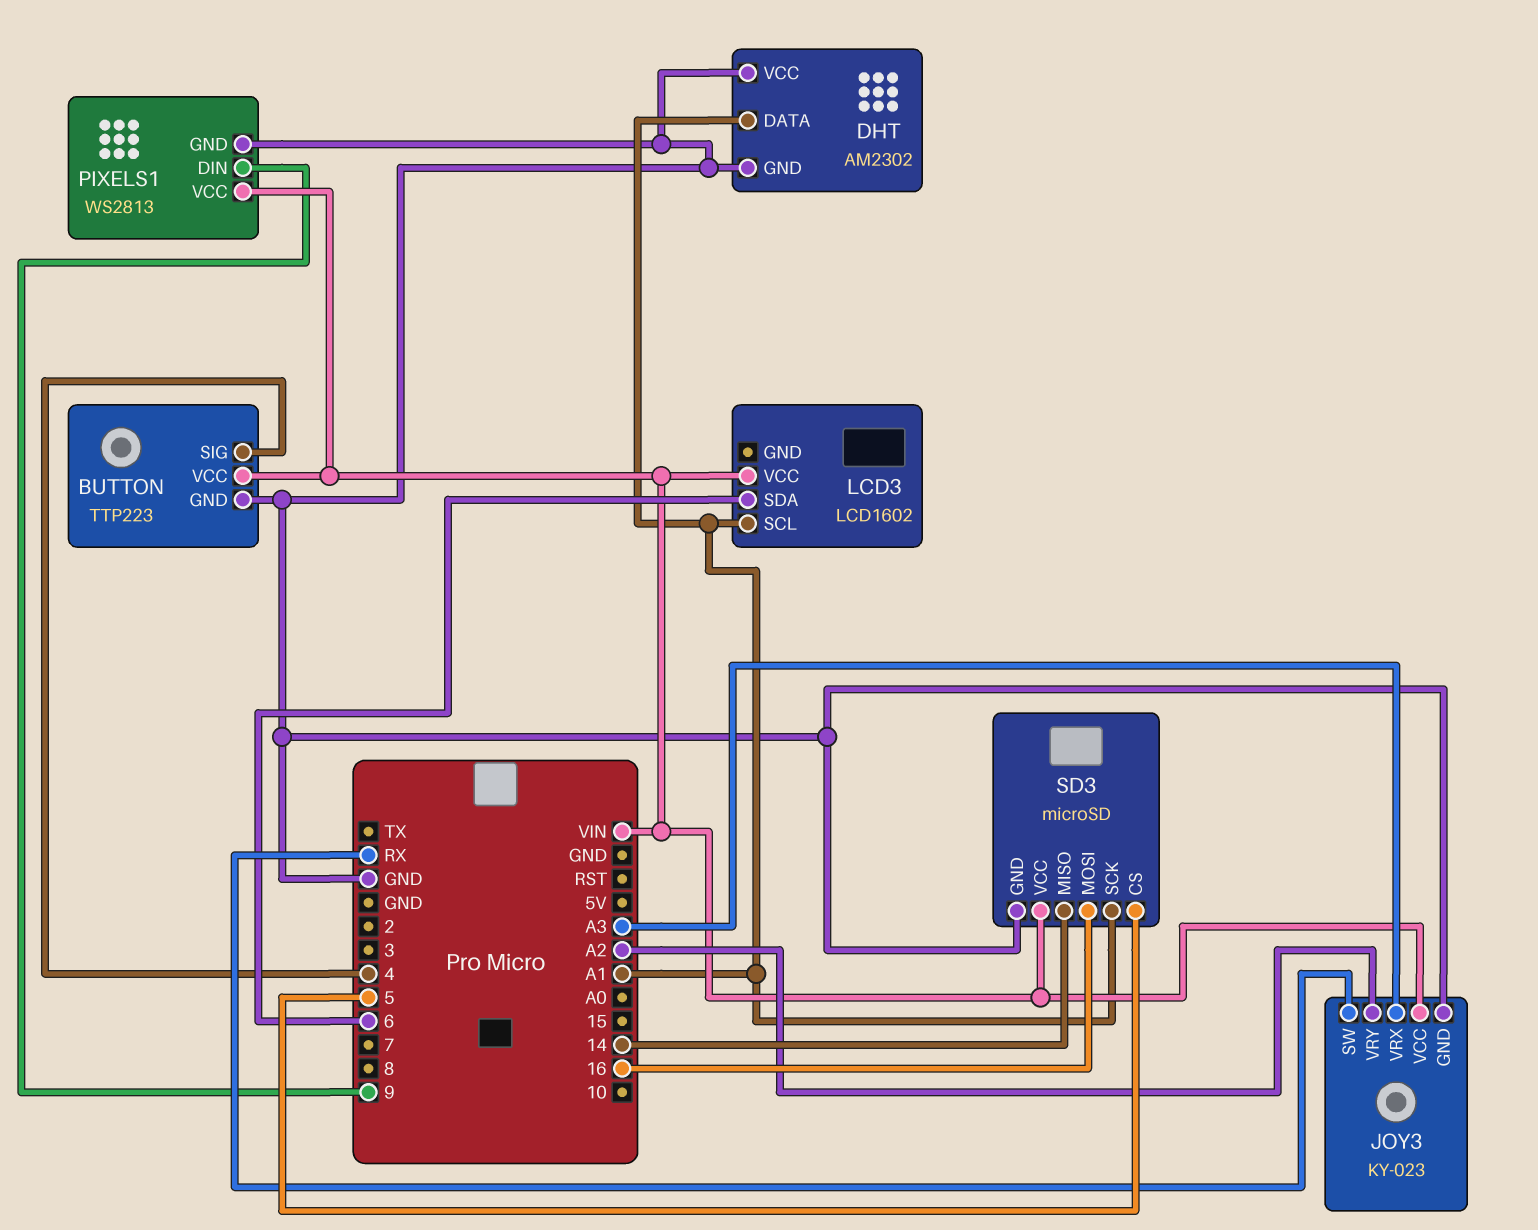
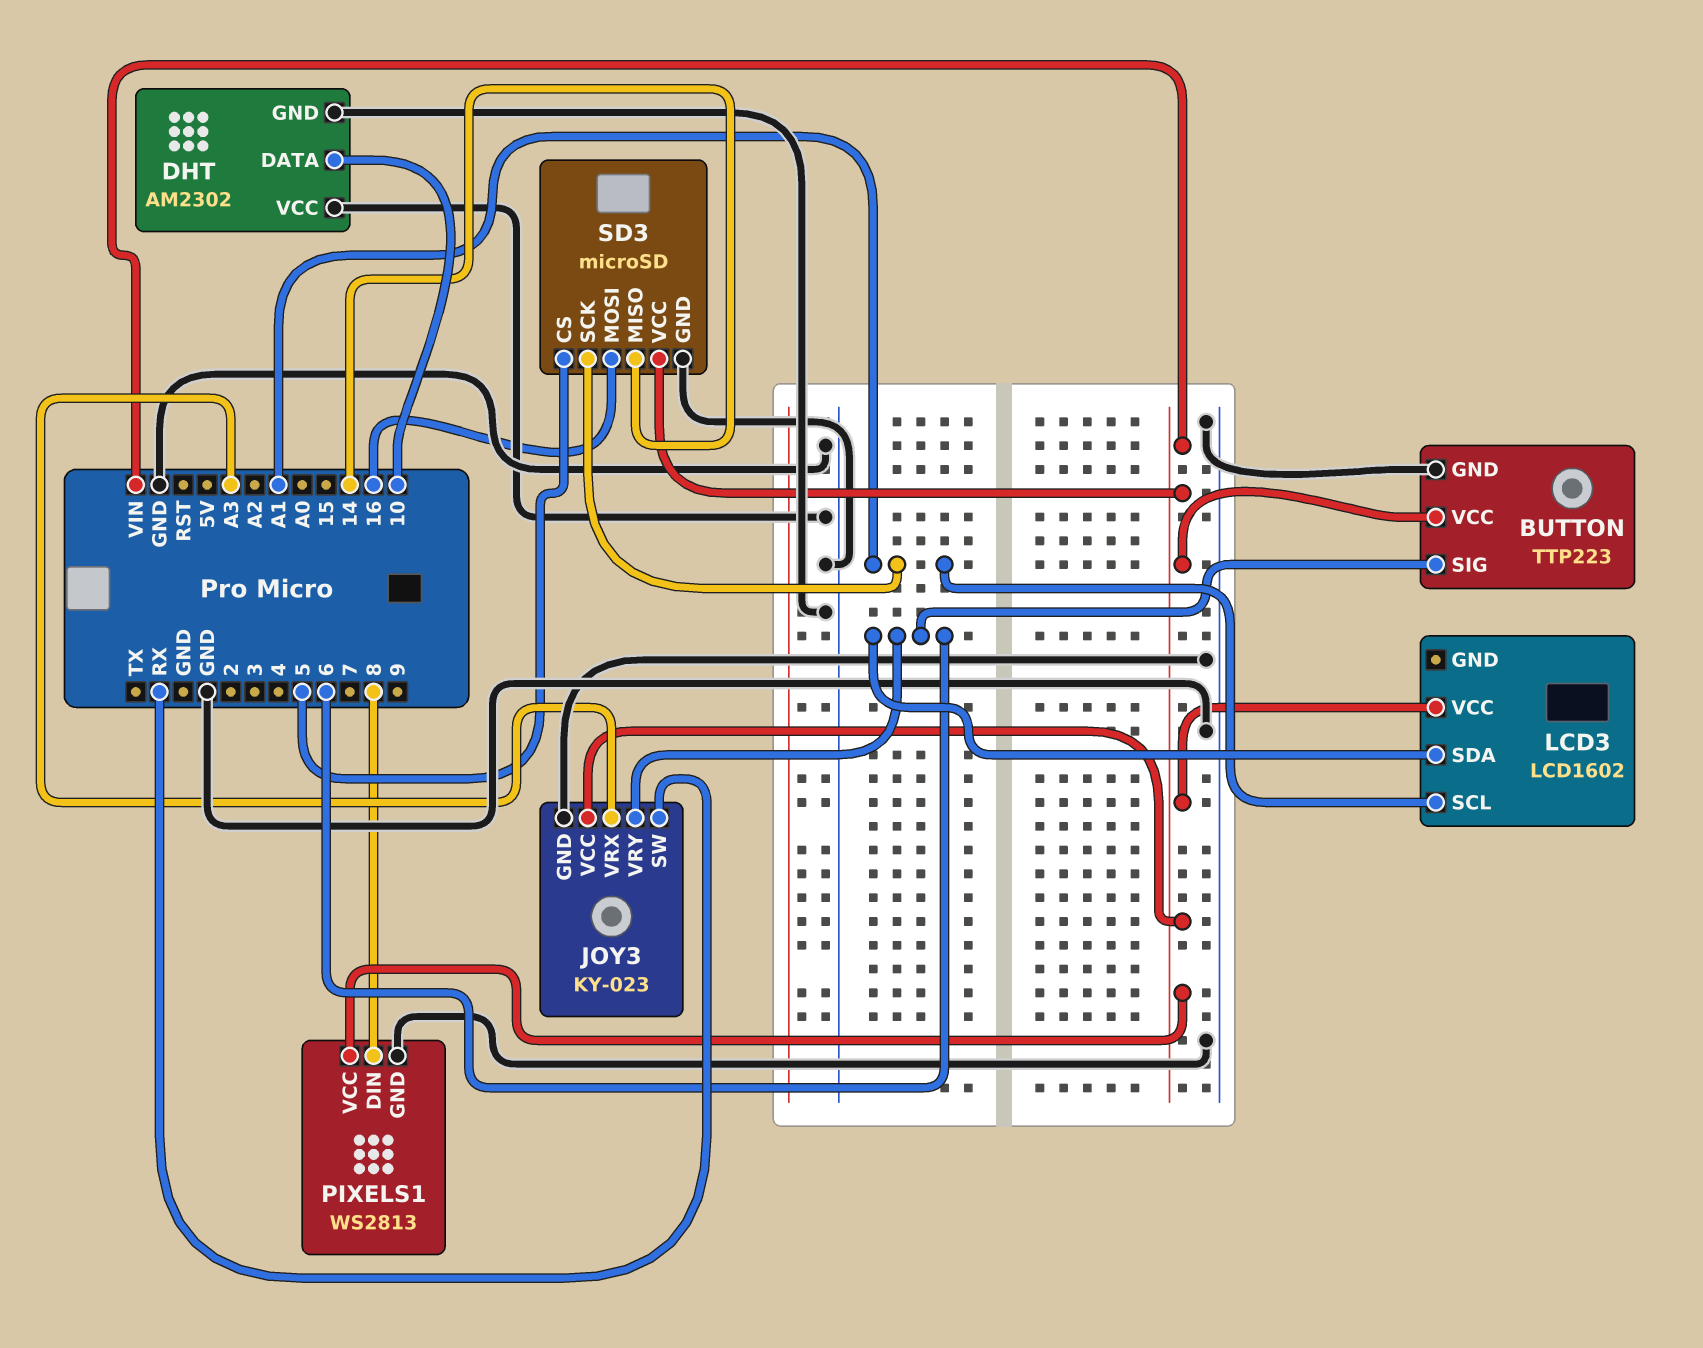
BUTTON pin SIG: 4 -> 6
DHT pin DATA: A1 -> 10
JOY3 pin VRY: A2 -> 6
PIXELS1 pin DIN: 9 -> 8

